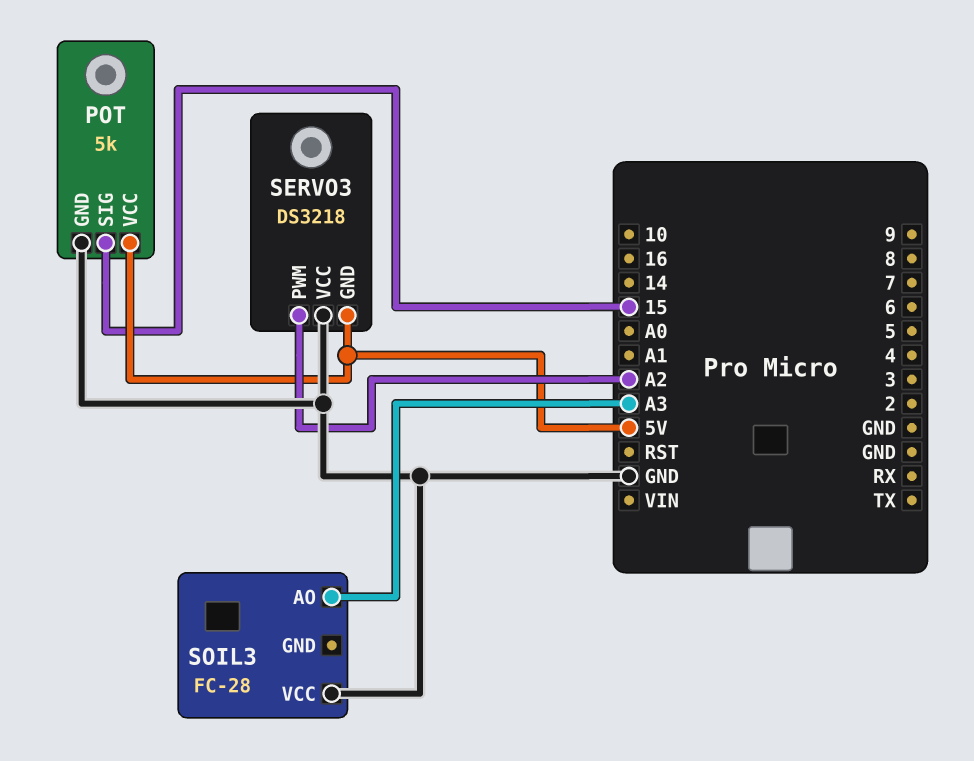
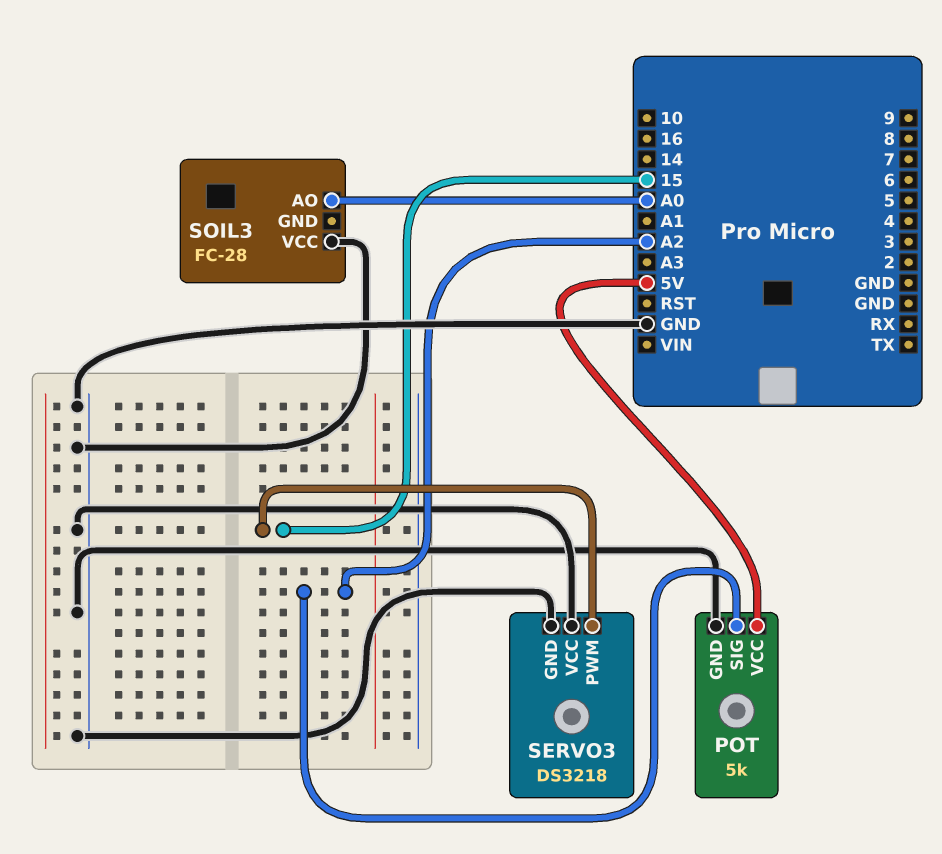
POT pin SIG: 15 -> A2
SERVO3 pin GND: 5V -> GND
SERVO3 pin PWM: A2 -> 15
SOIL3 pin AO: A3 -> A0

